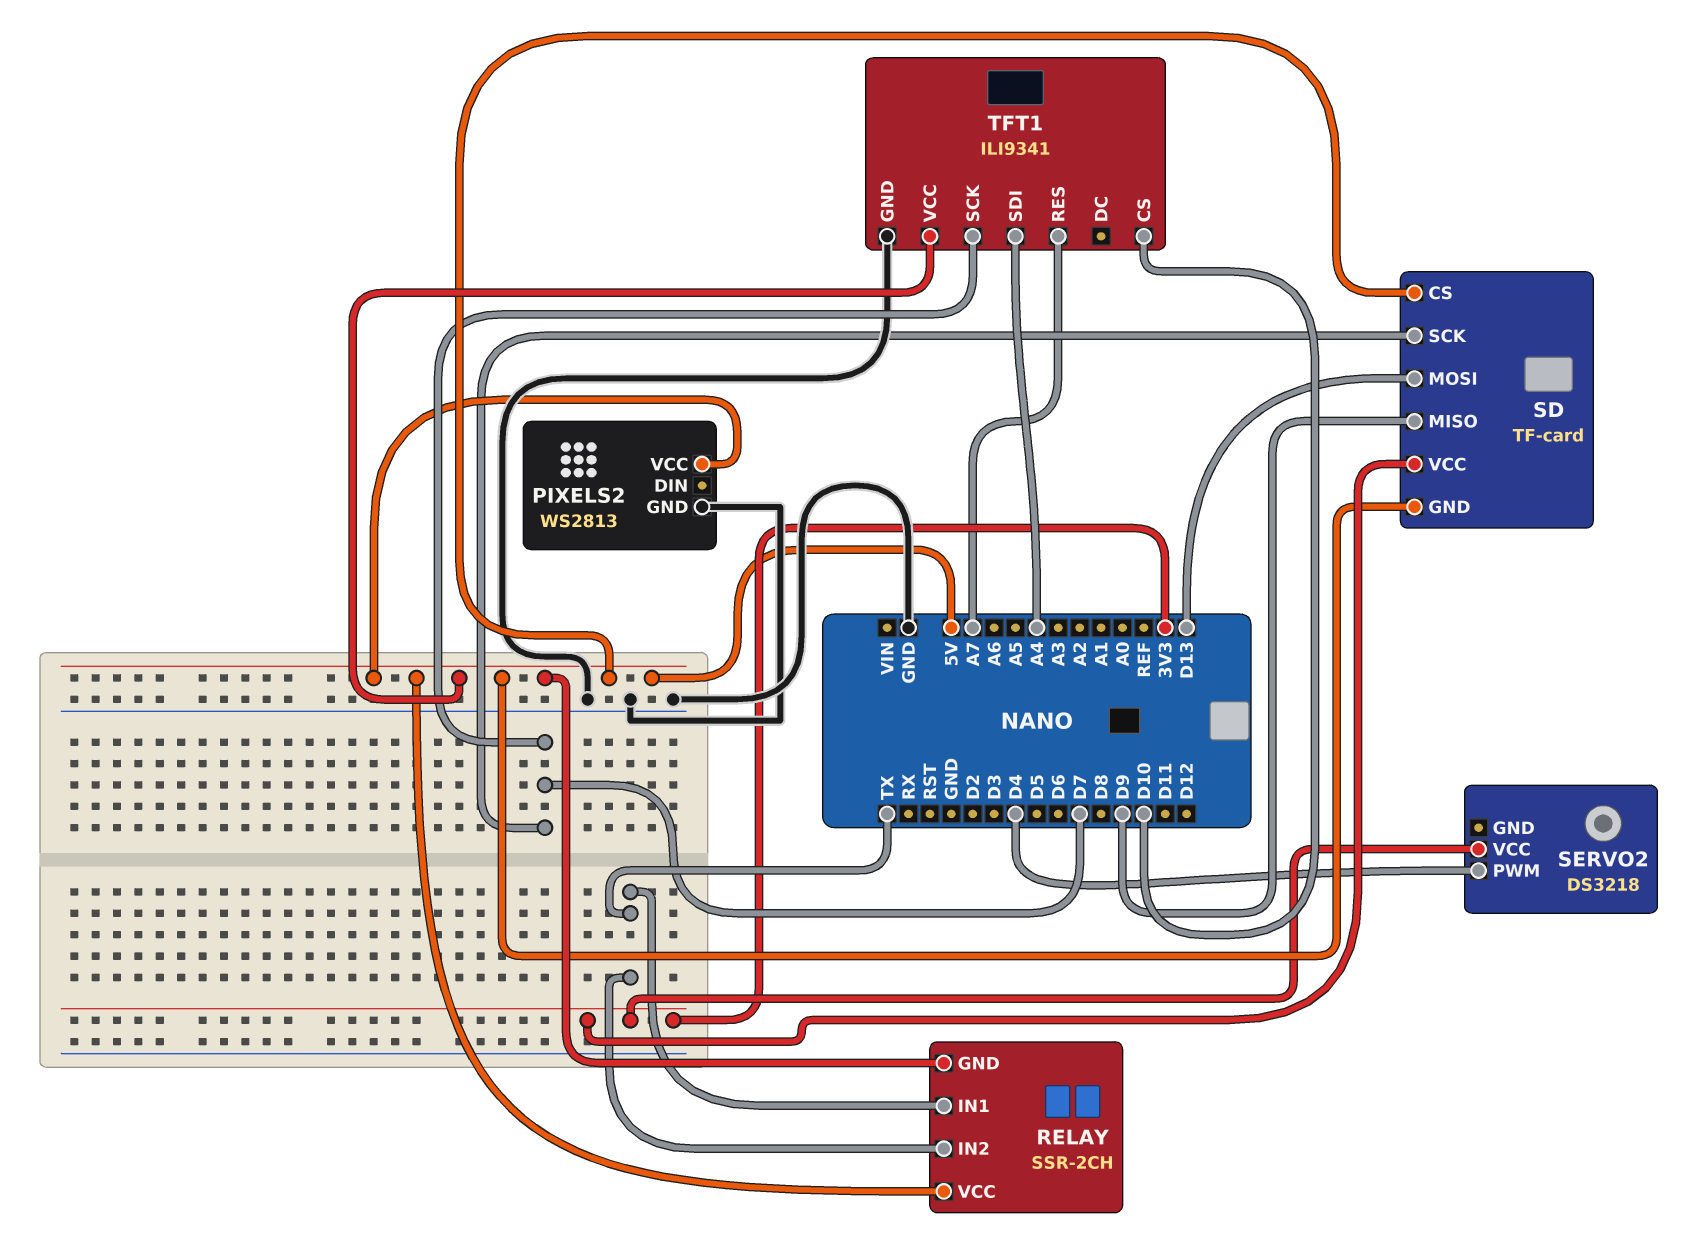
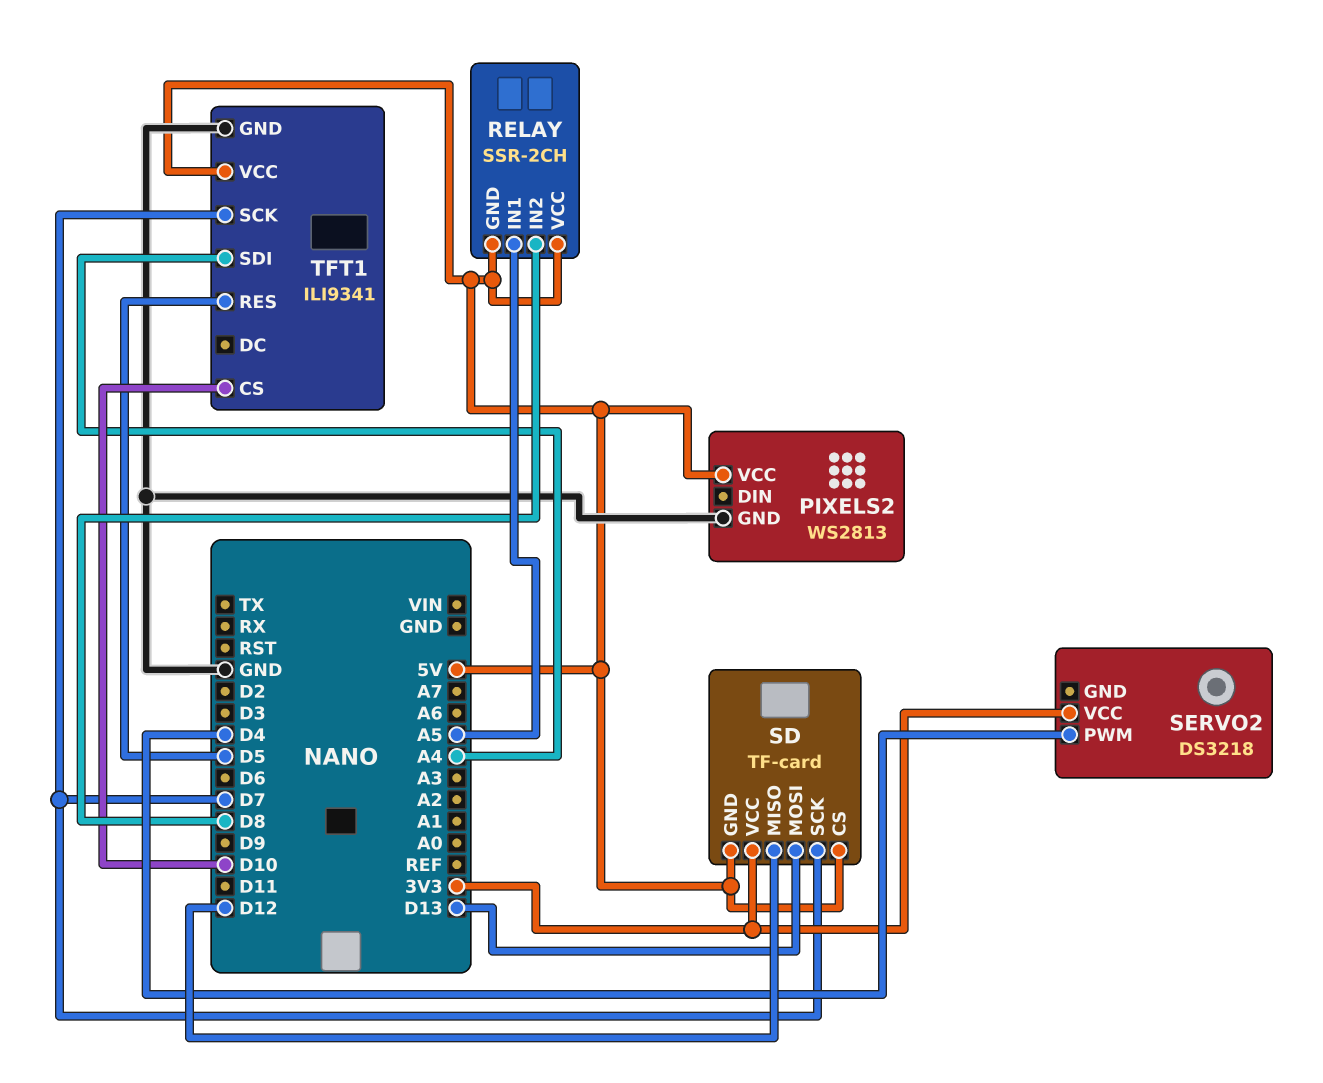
RELAY pin IN1: TX -> A5
RELAY pin IN2: TX -> D8
SD pin MISO: D9 -> D12
TFT1 pin RES: A7 -> D5

